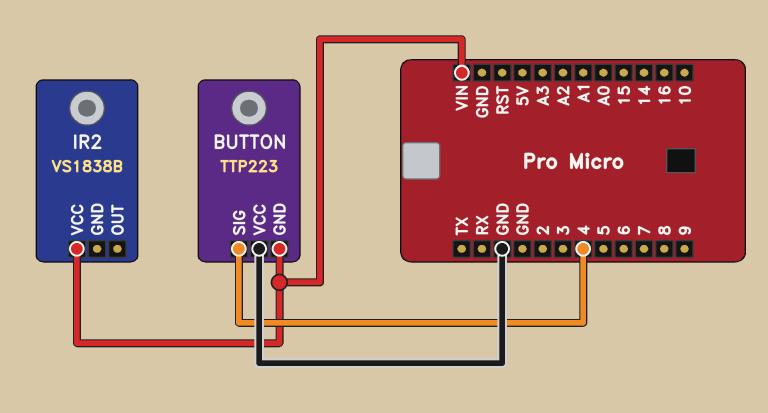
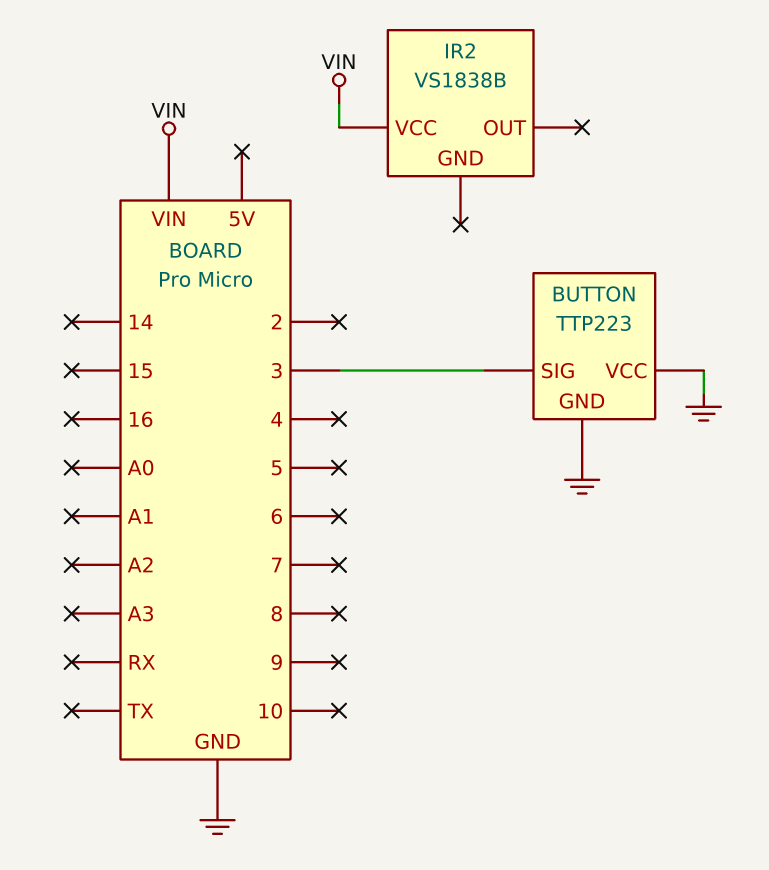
BUTTON pin GND: VIN -> GND
BUTTON pin SIG: 4 -> 3

